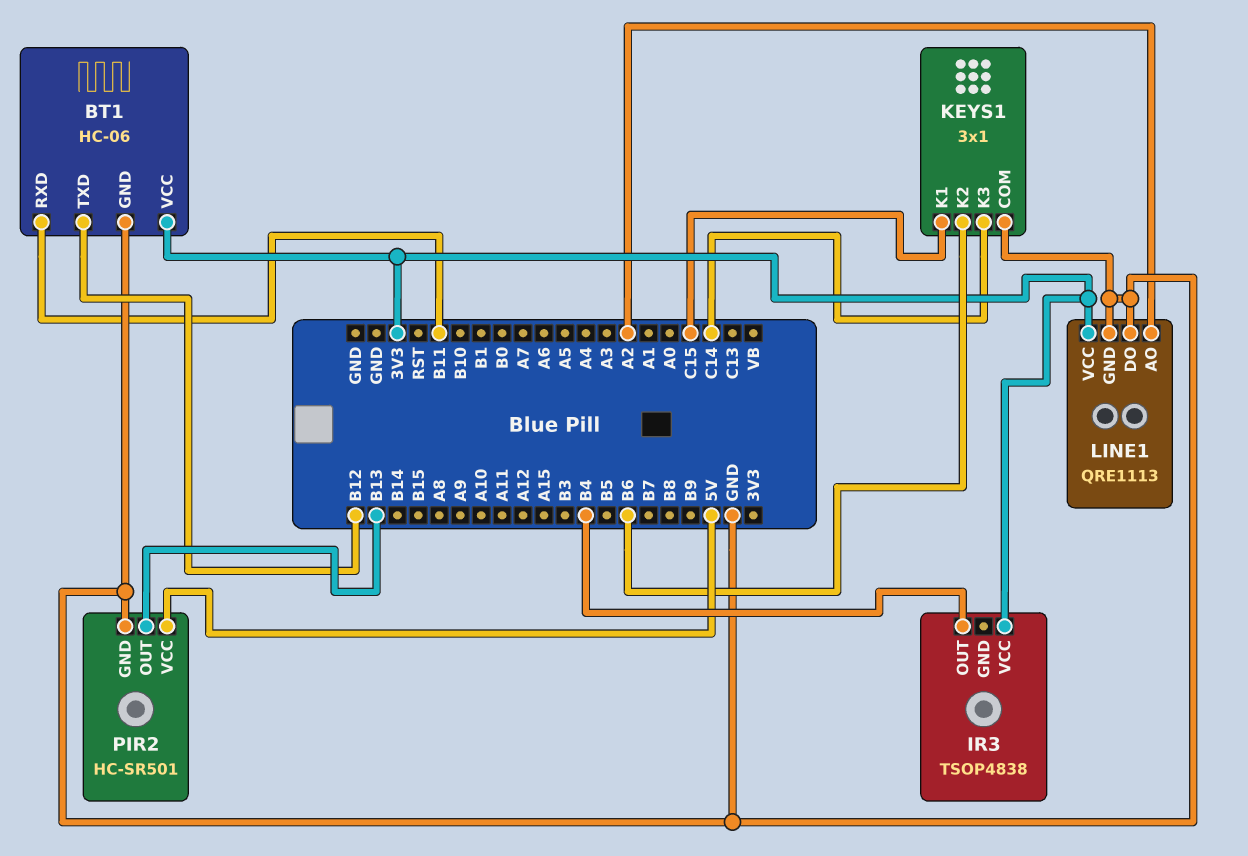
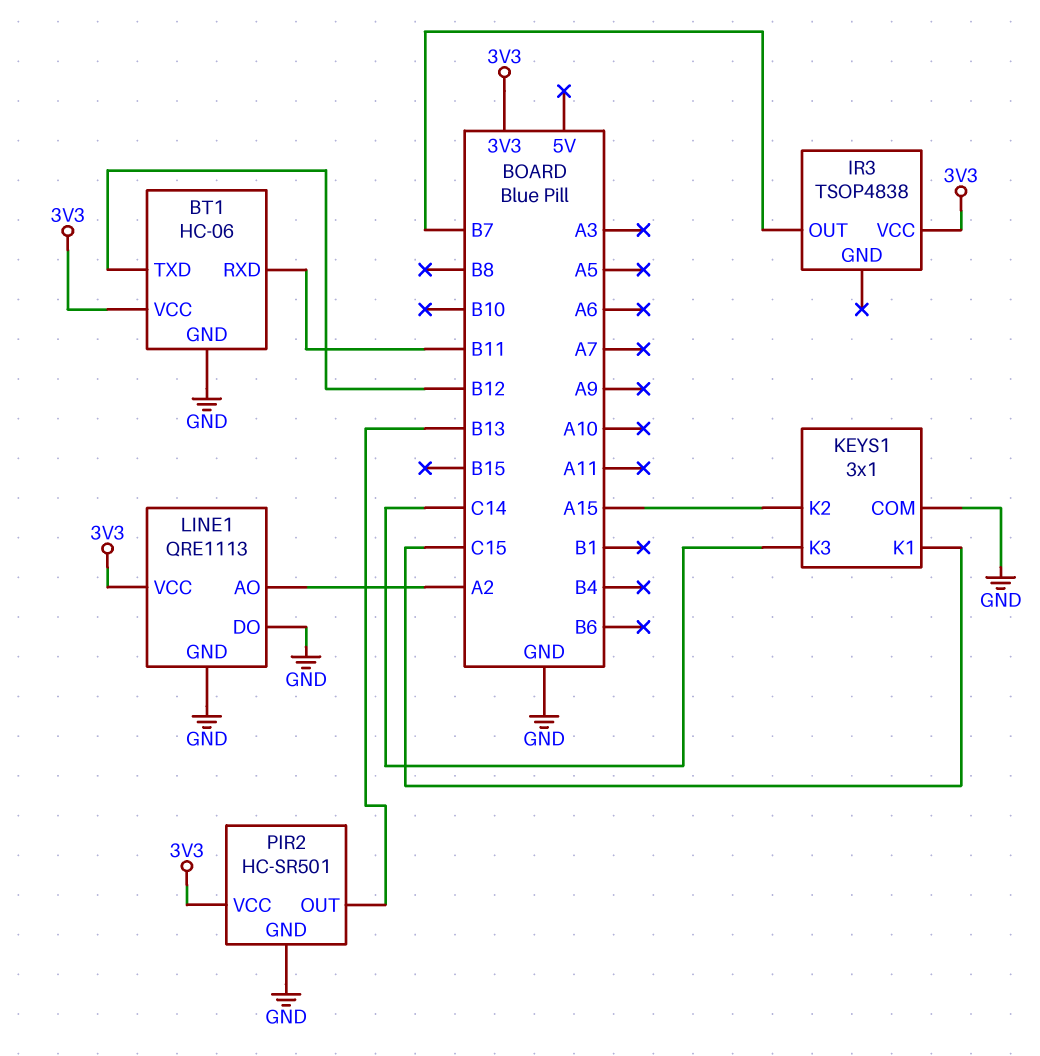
IR3 pin OUT: B4 -> B7
KEYS1 pin K2: B6 -> A15
PIR2 pin VCC: 5V -> 3V3

